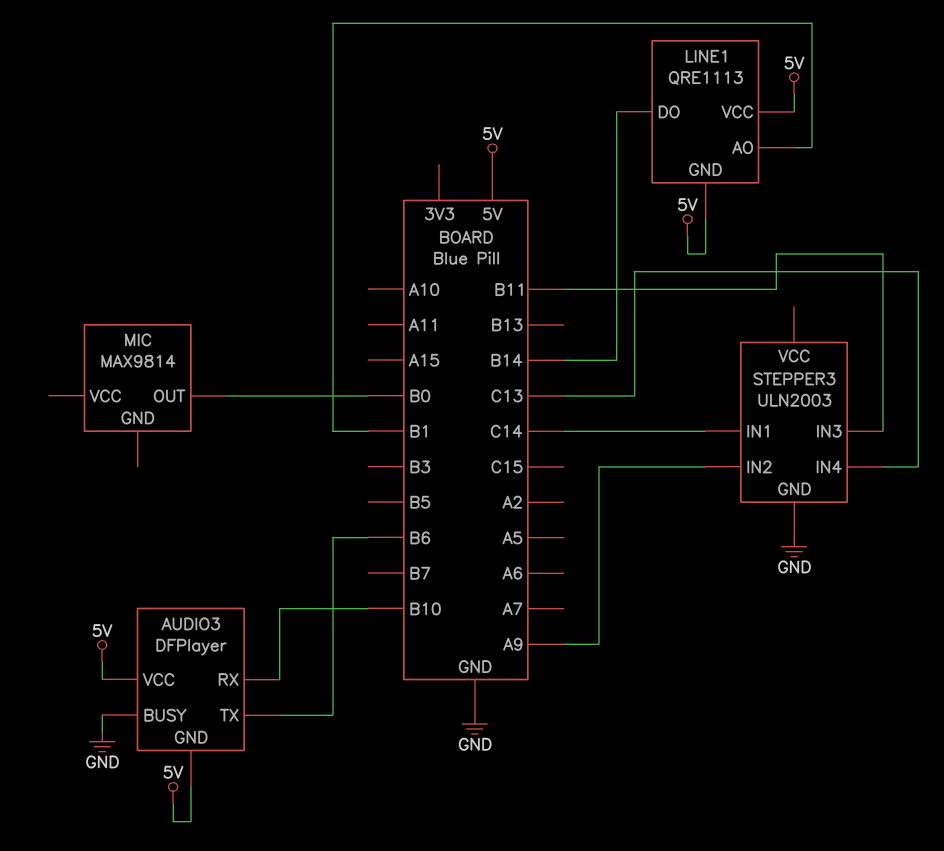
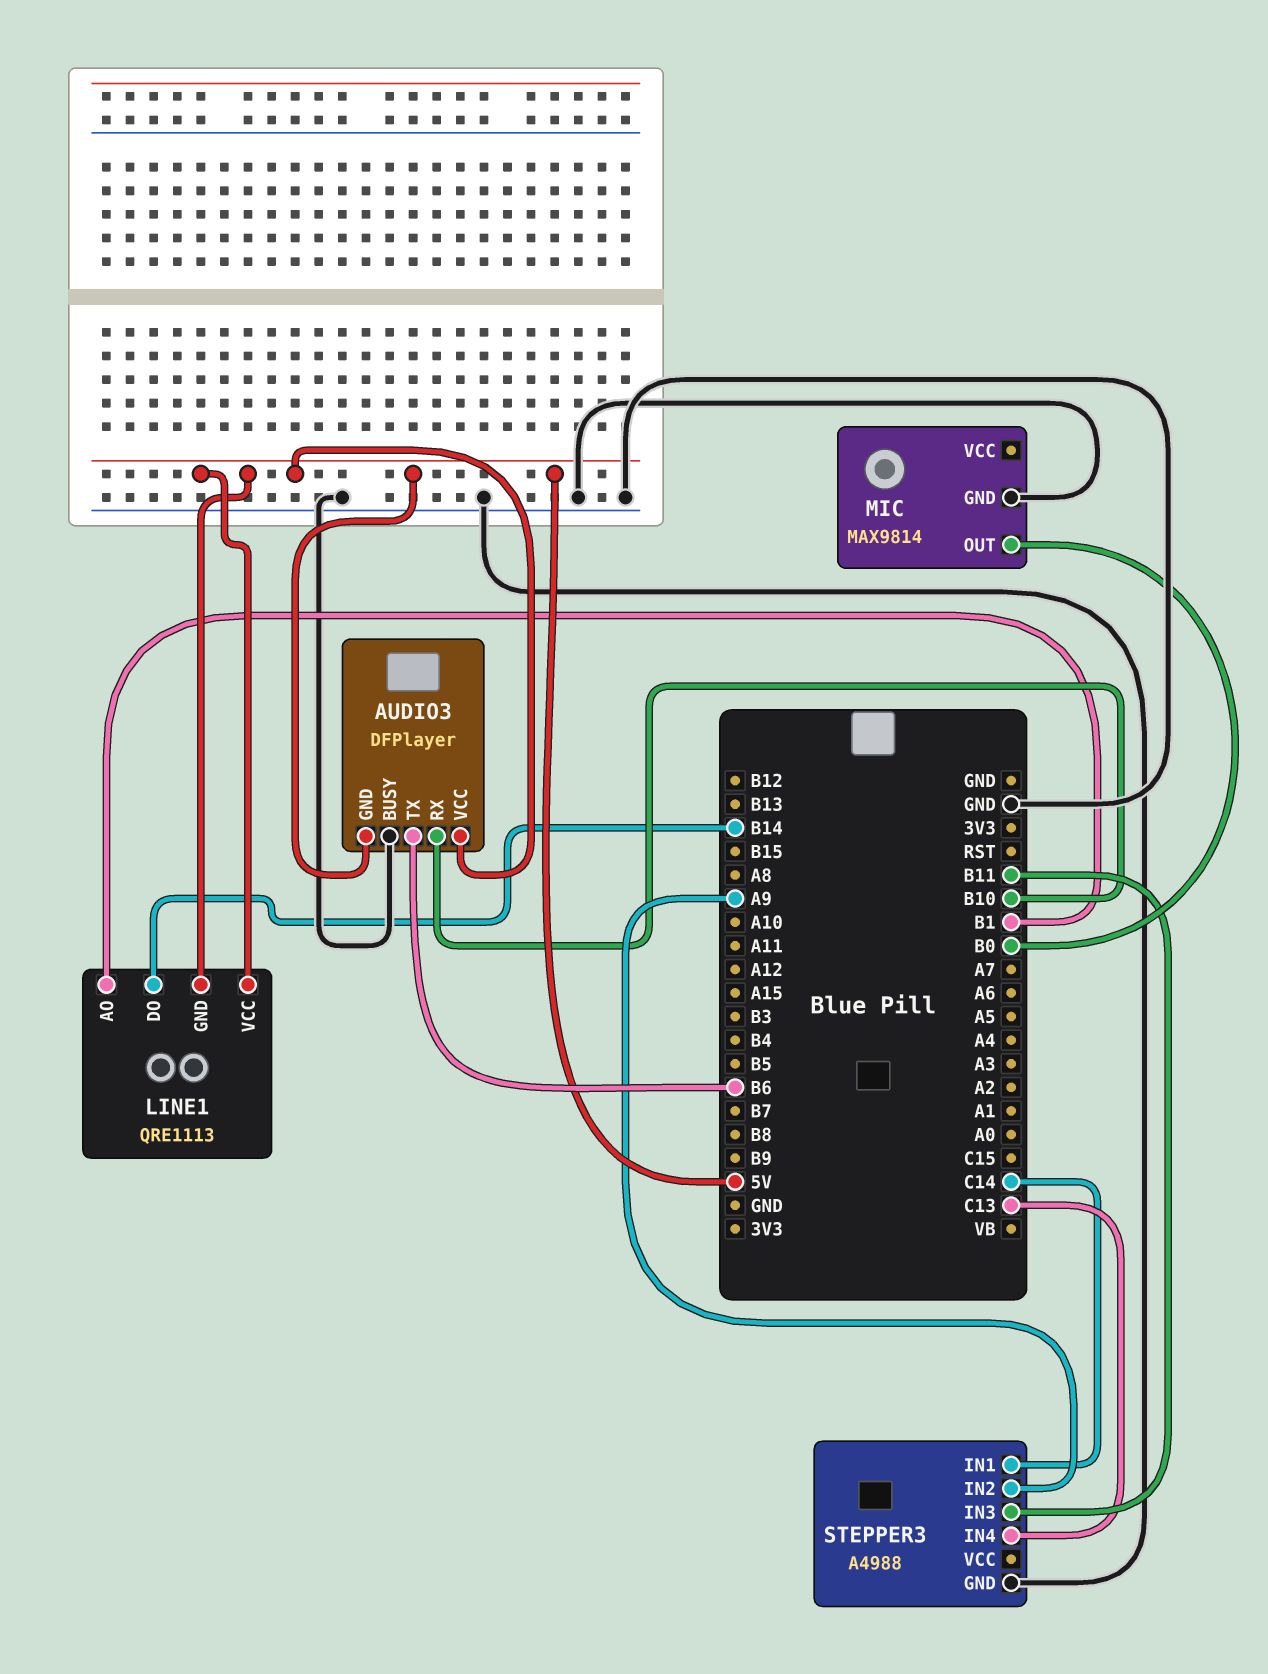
MIC pin GND: none -> GND
STEPPER3: ULN2003 -> A4988

